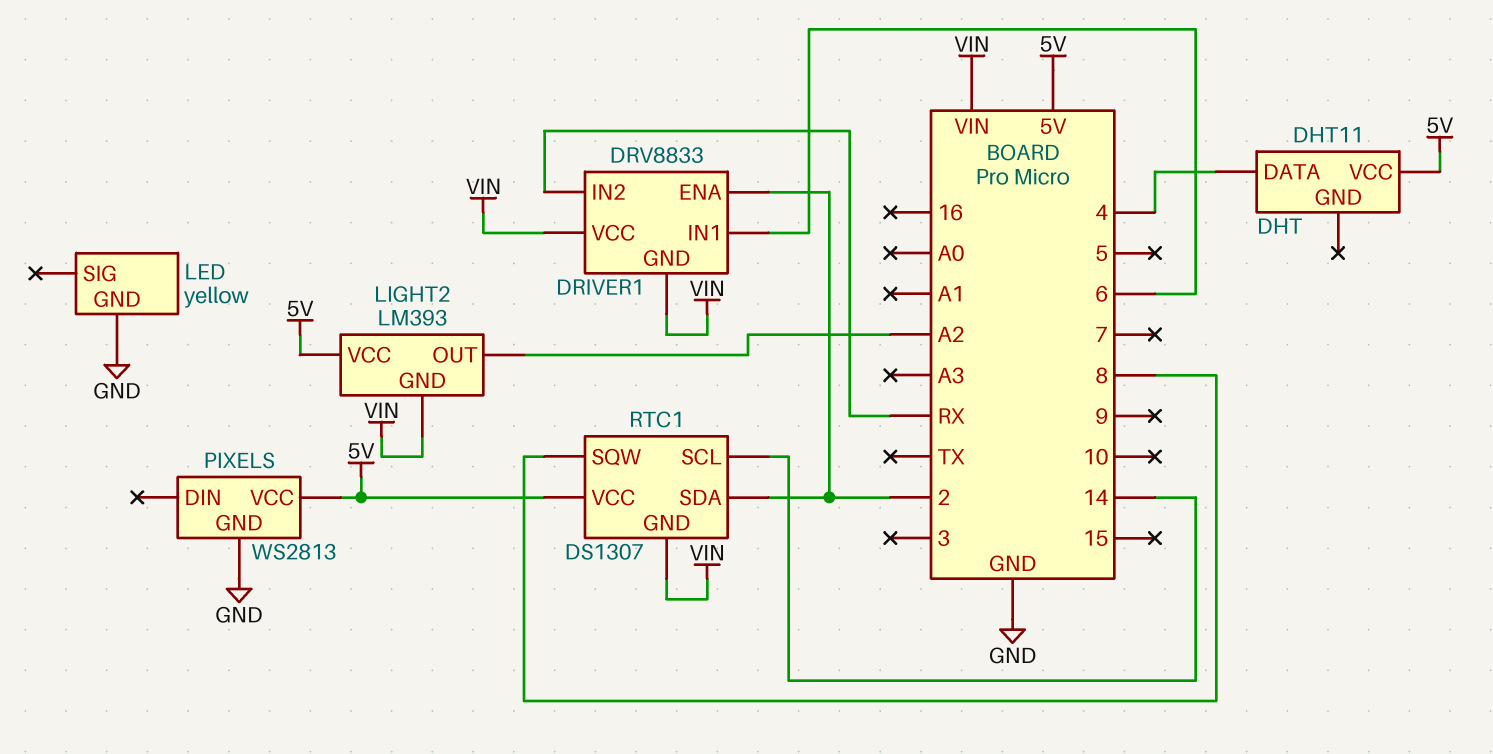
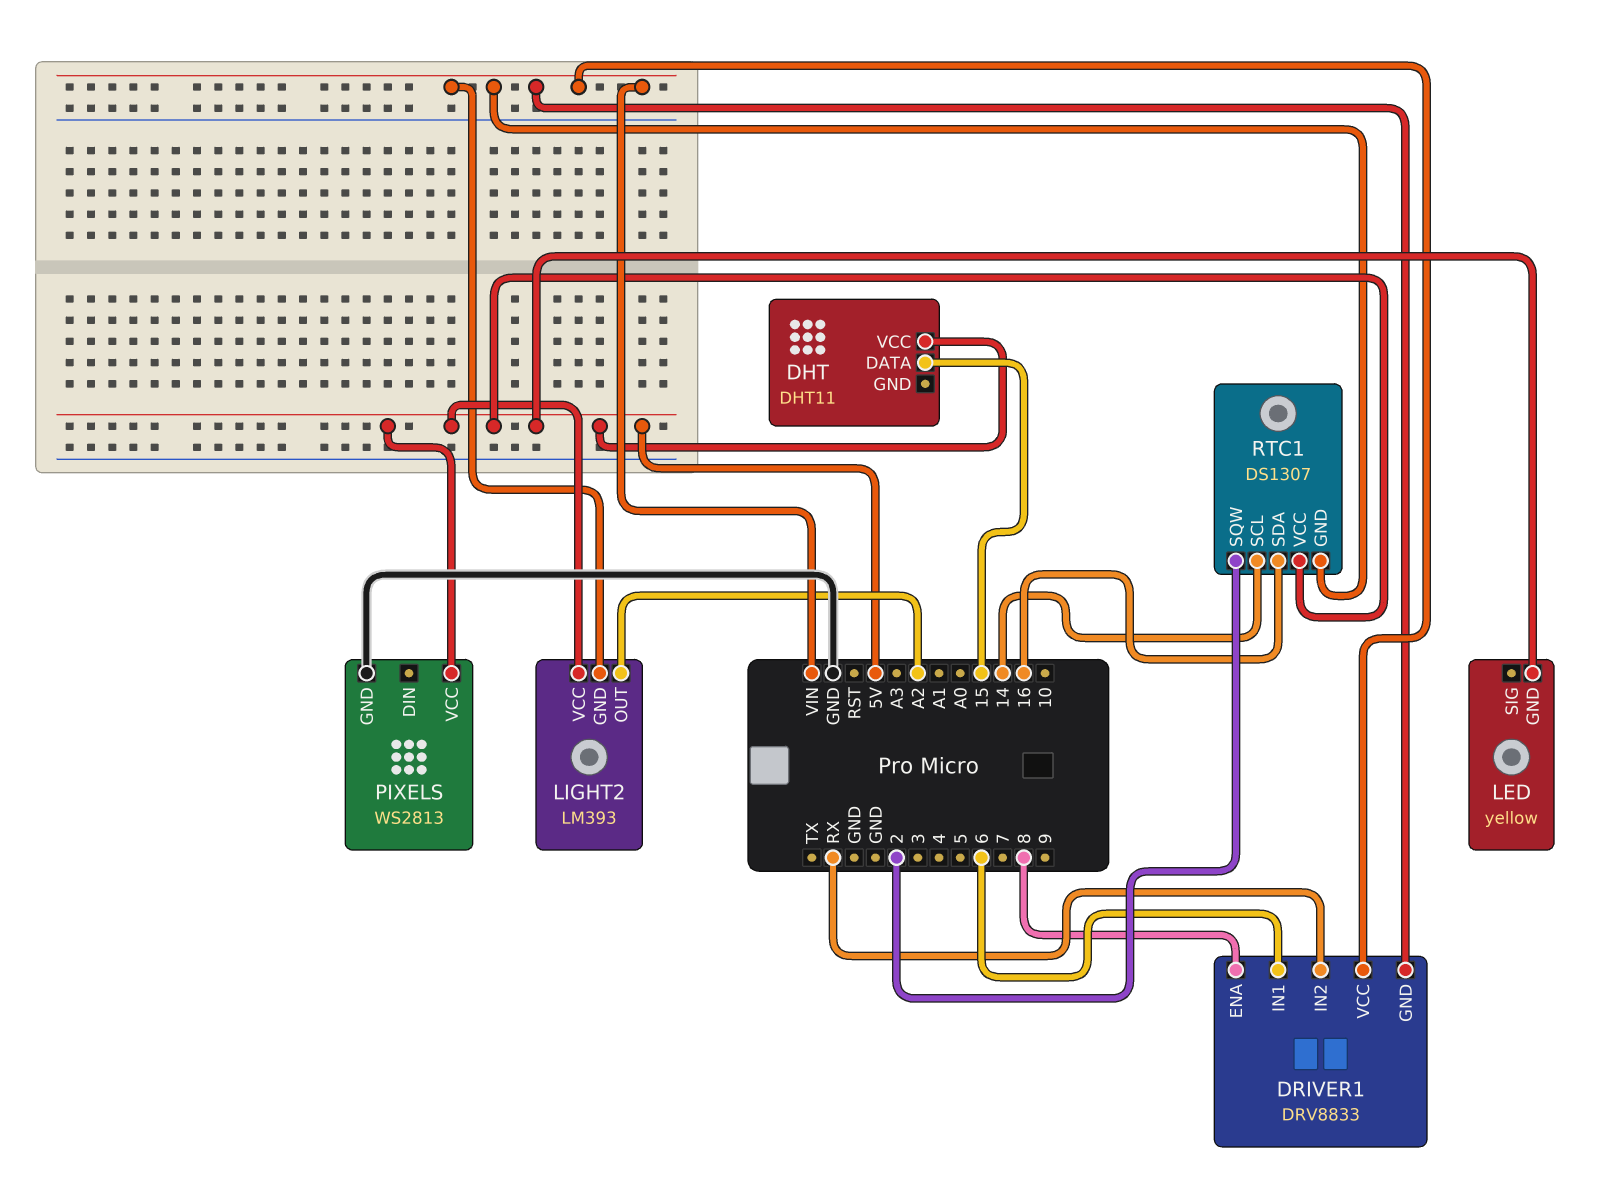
DHT pin DATA: 4 -> 15
DRIVER1 pin ENA: 2 -> 8
LED pin GND: GND -> 5V
RTC1 pin SDA: 2 -> 16
RTC1 pin SQW: 8 -> 2

